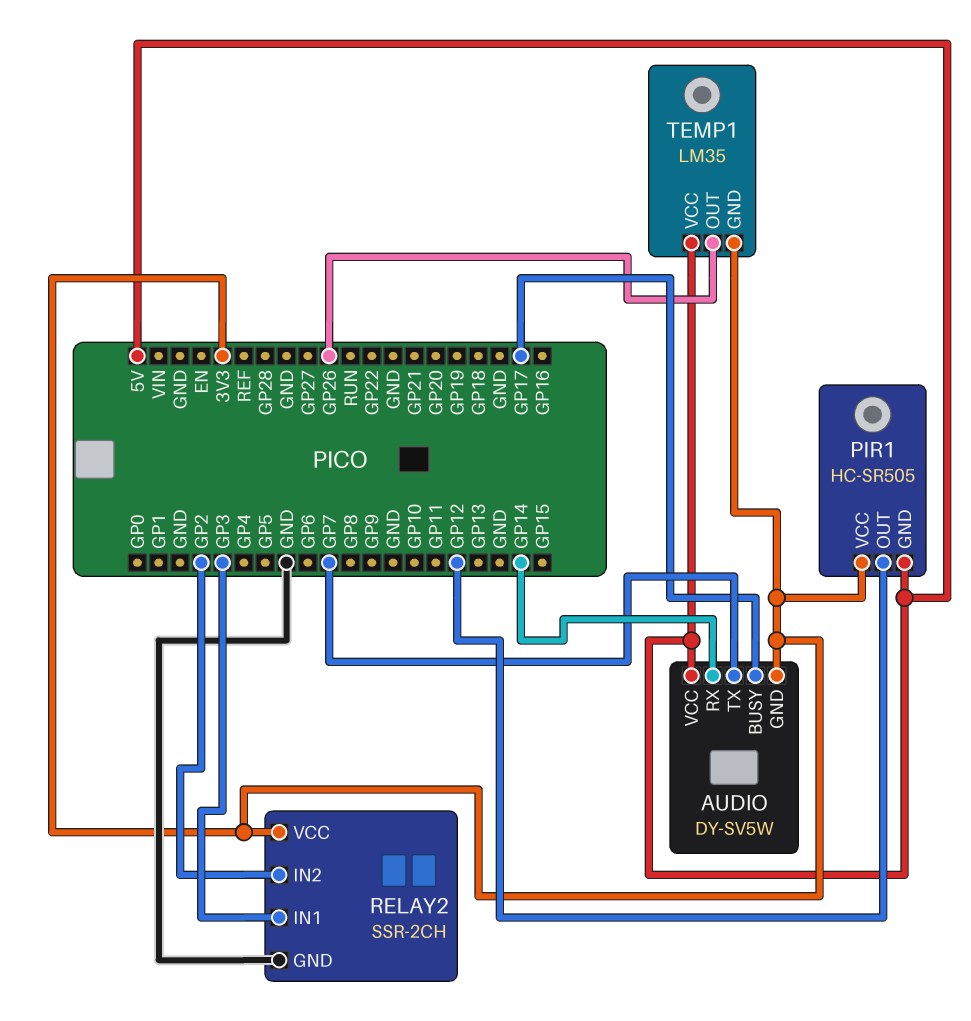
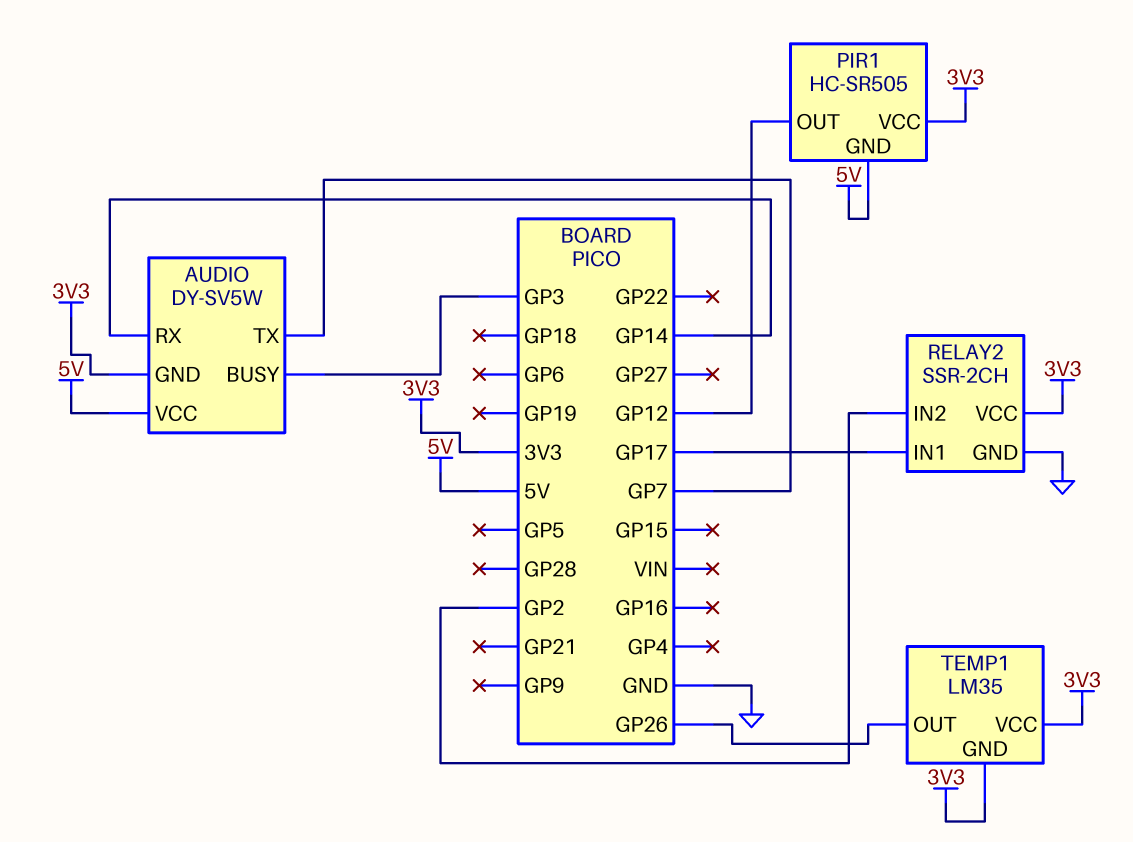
AUDIO pin BUSY: GP17 -> GP3
RELAY2 pin IN1: GP3 -> GP17
TEMP1 pin VCC: 5V -> 3V3

